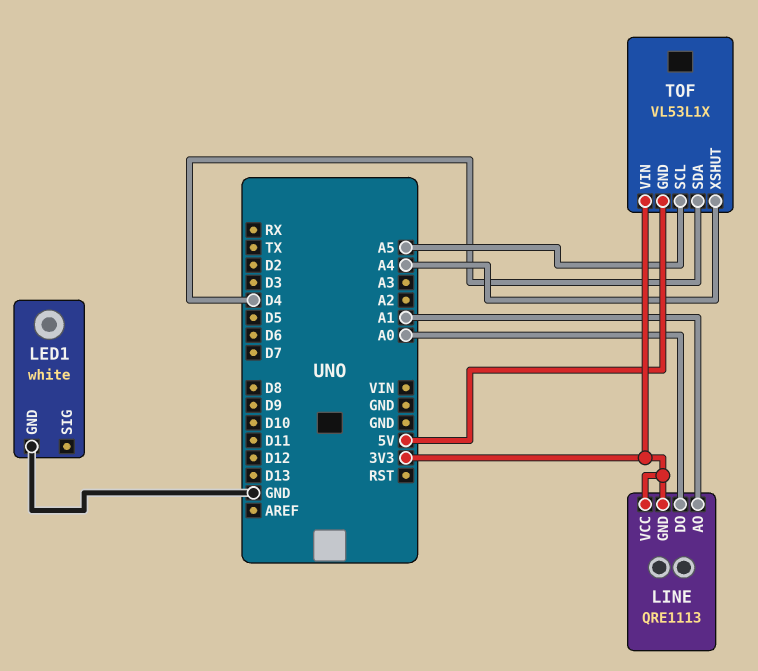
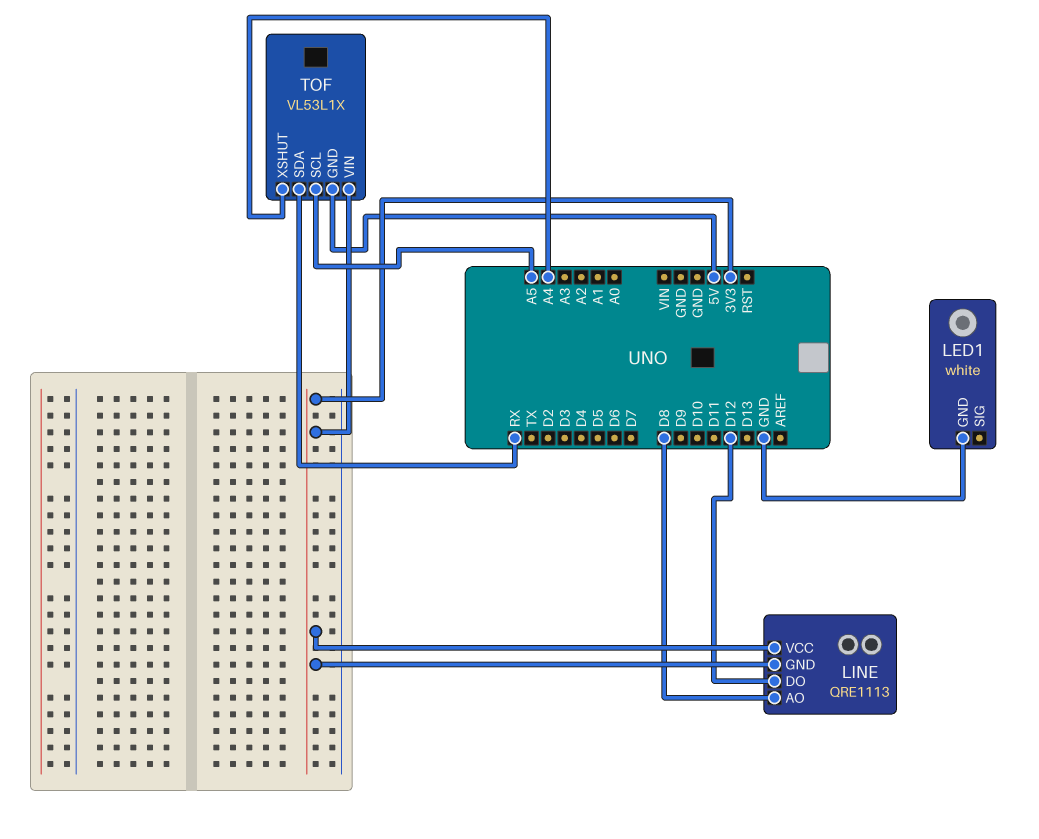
LINE pin AO: A1 -> D8
LINE pin DO: A0 -> D12
TOF pin SDA: D4 -> RX

